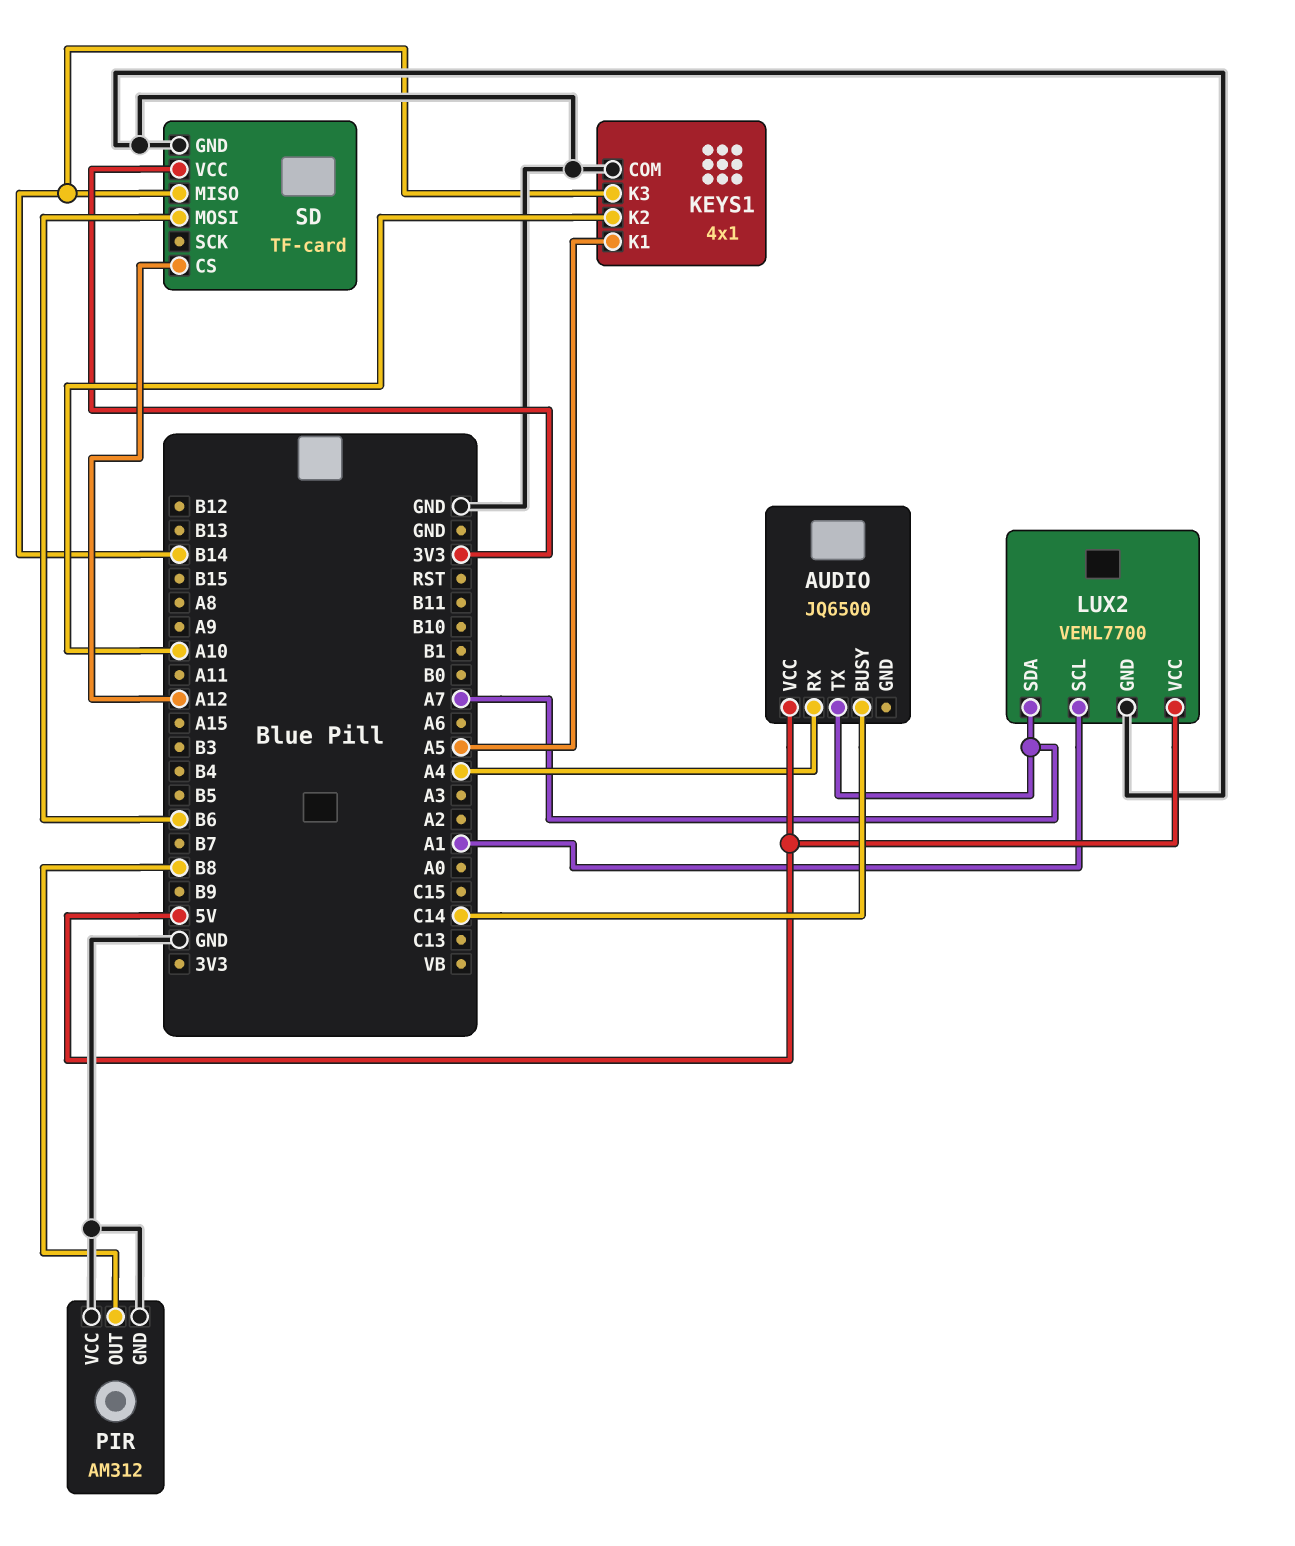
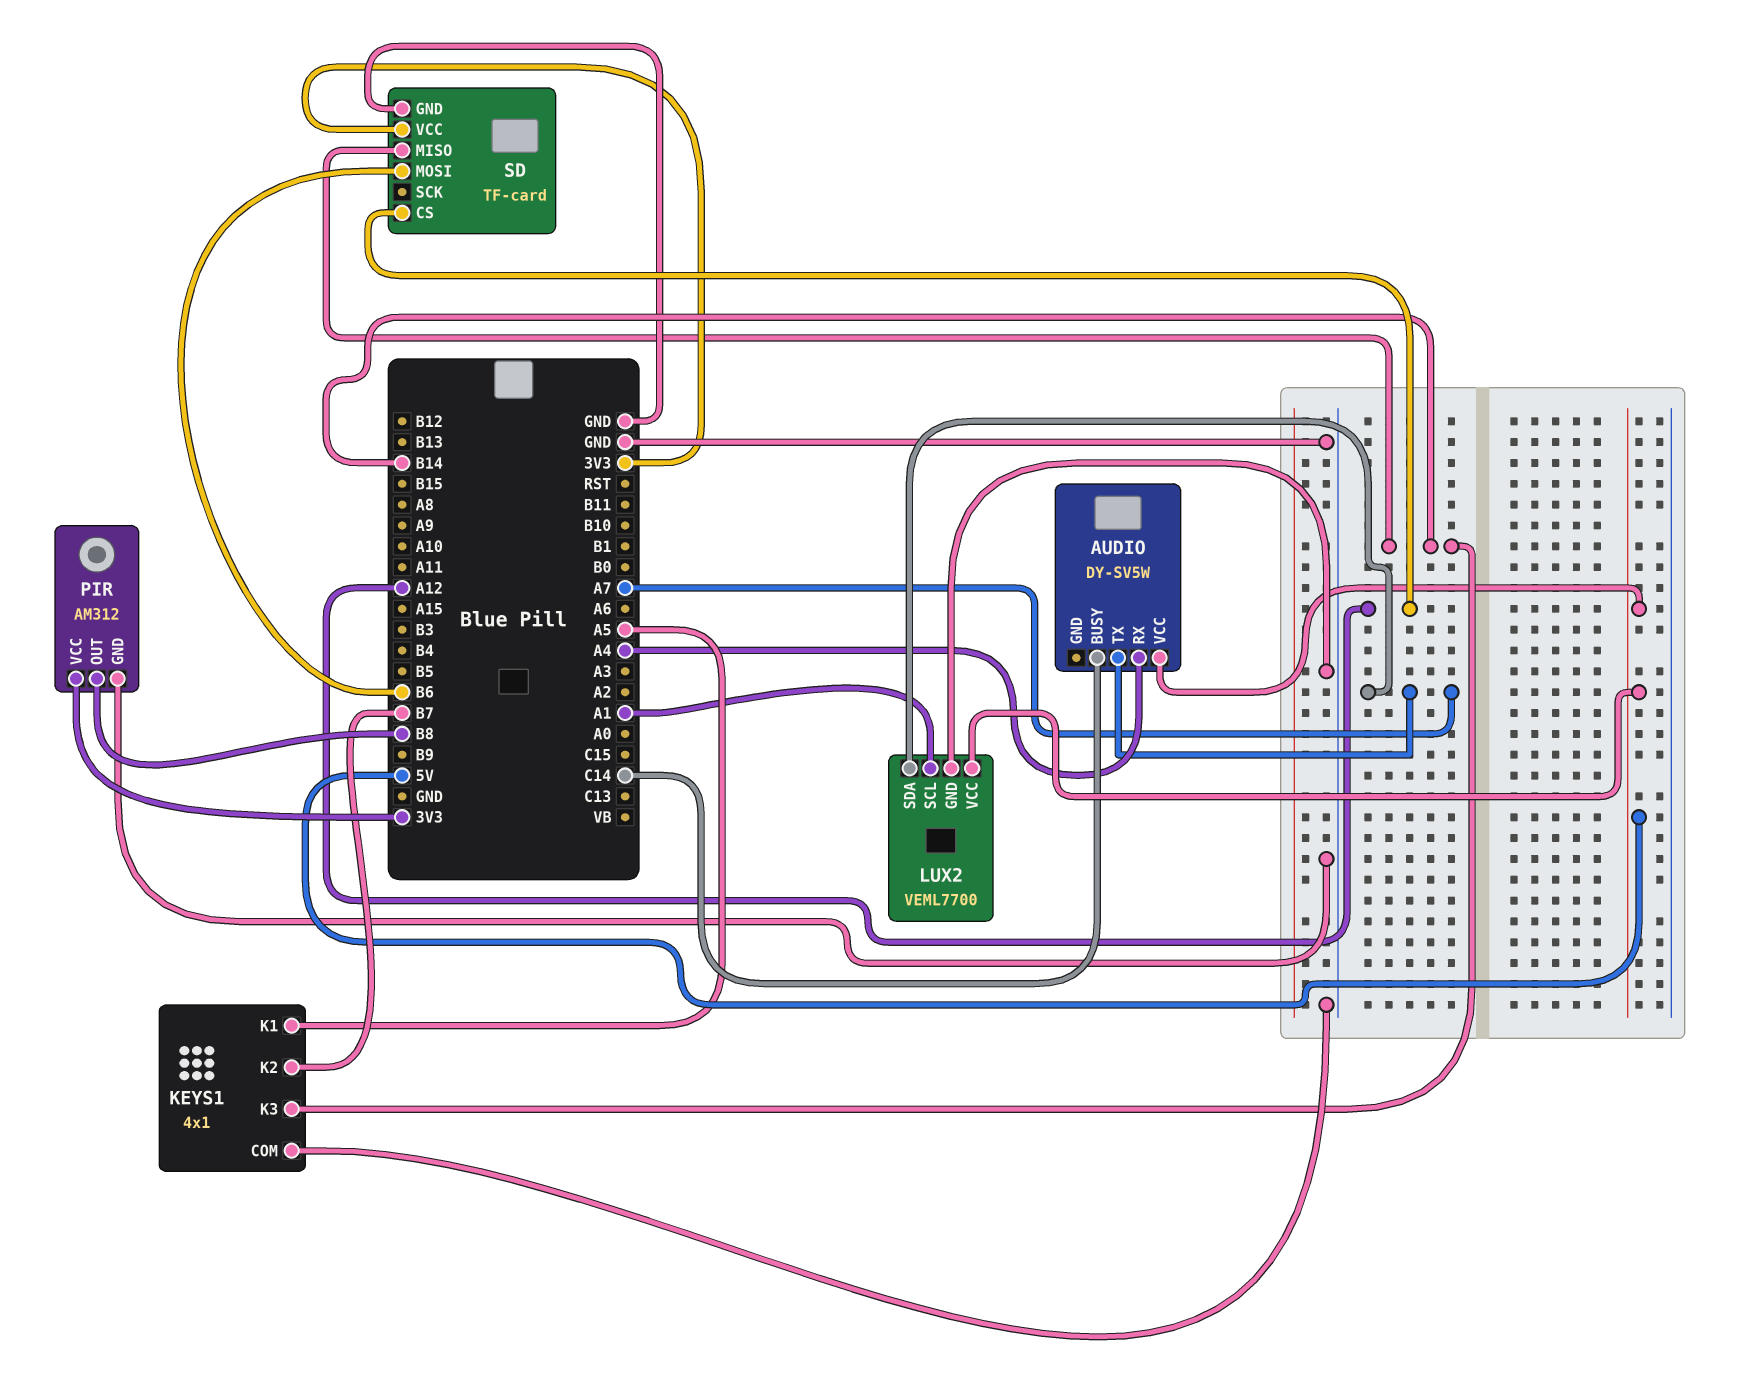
AUDIO: JQ6500 -> DY-SV5W
KEYS1 pin K2: A10 -> B7
PIR pin VCC: GND -> 3V3

